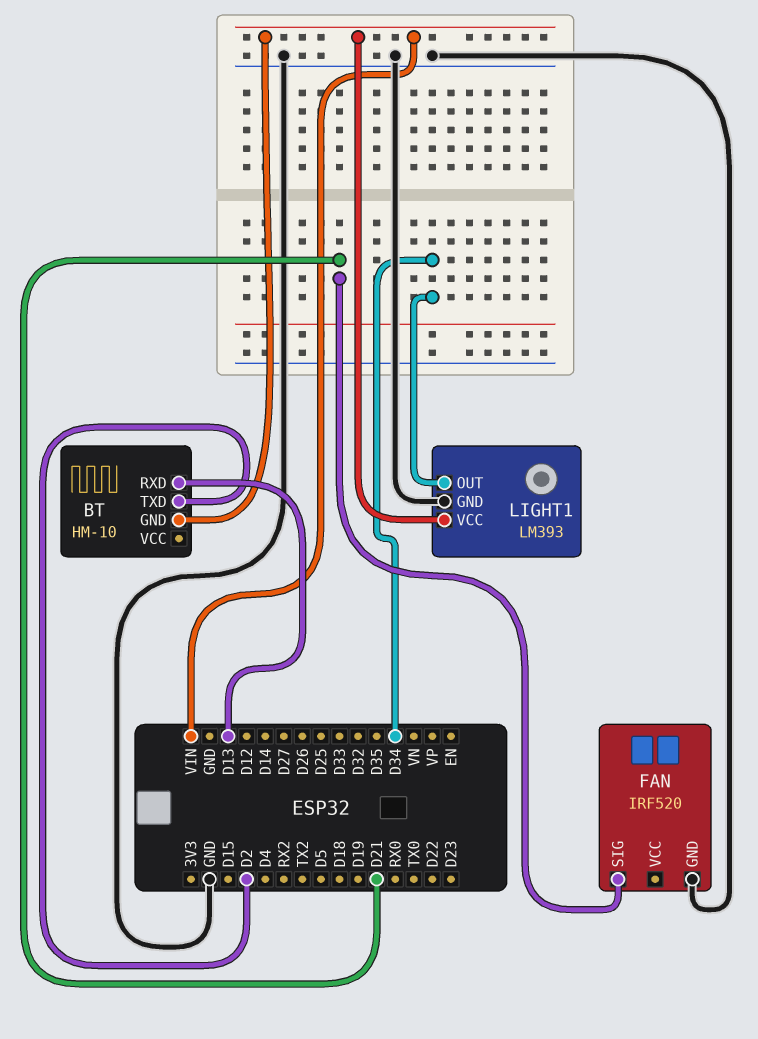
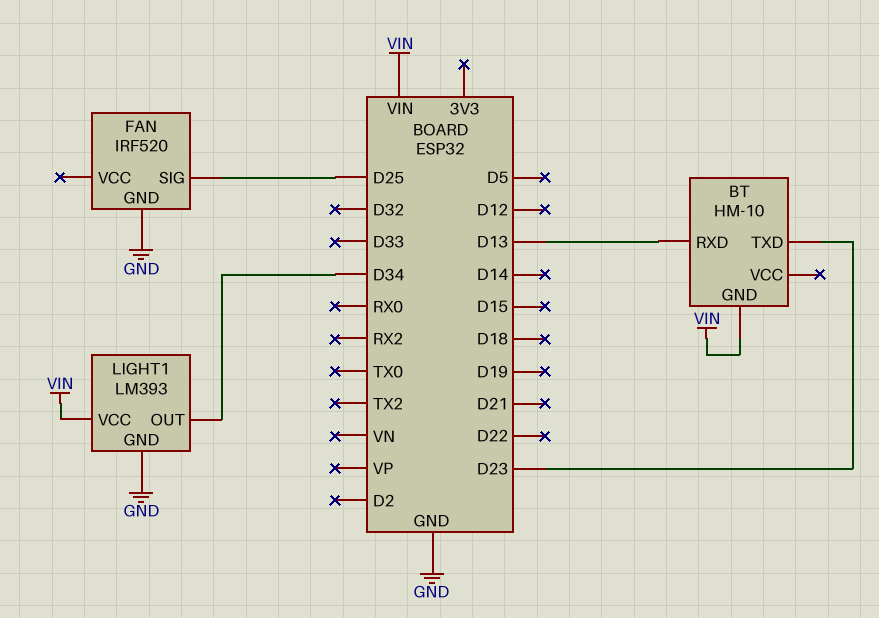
BT pin TXD: D2 -> D23
FAN pin SIG: D21 -> D25

